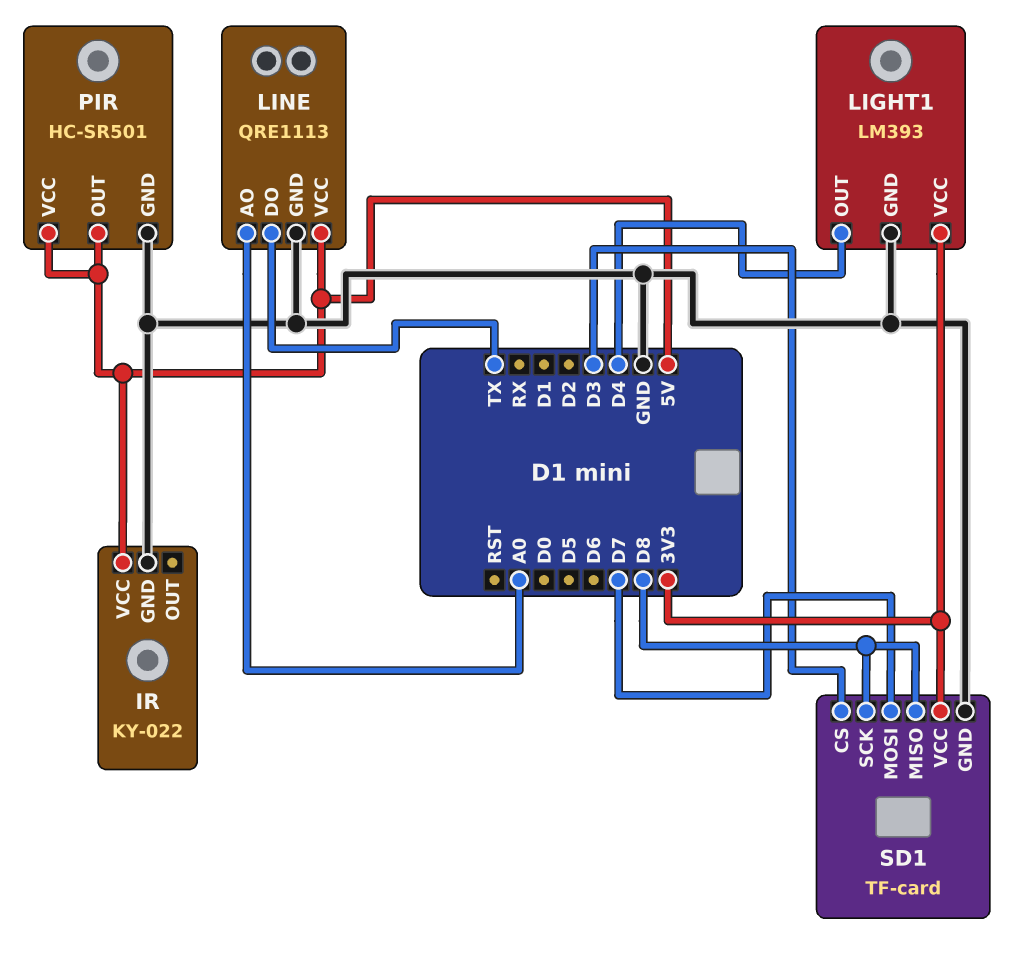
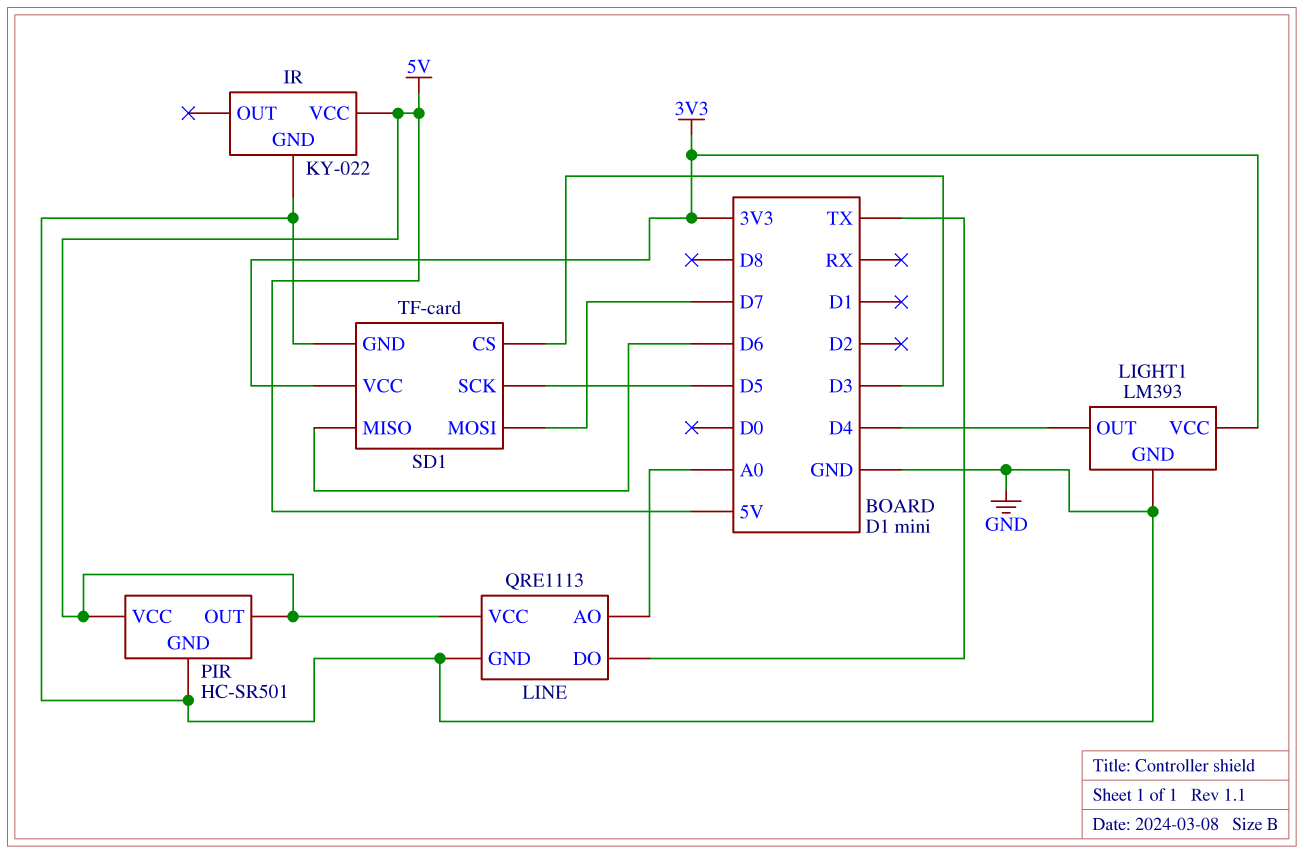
SD1 pin MISO: D8 -> D6
SD1 pin SCK: D8 -> D5

